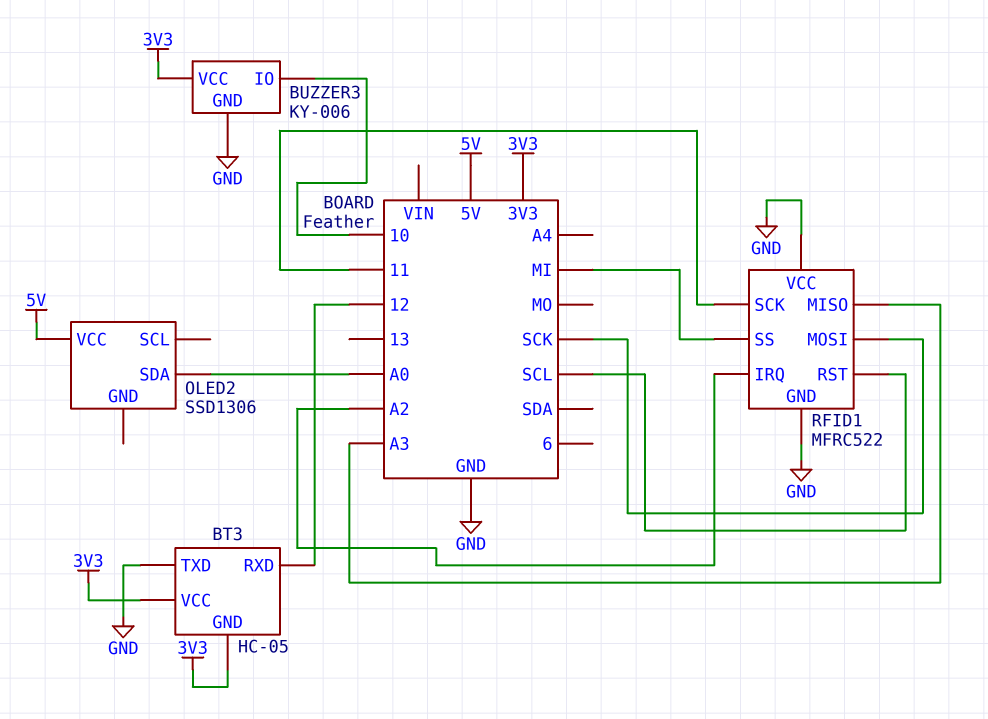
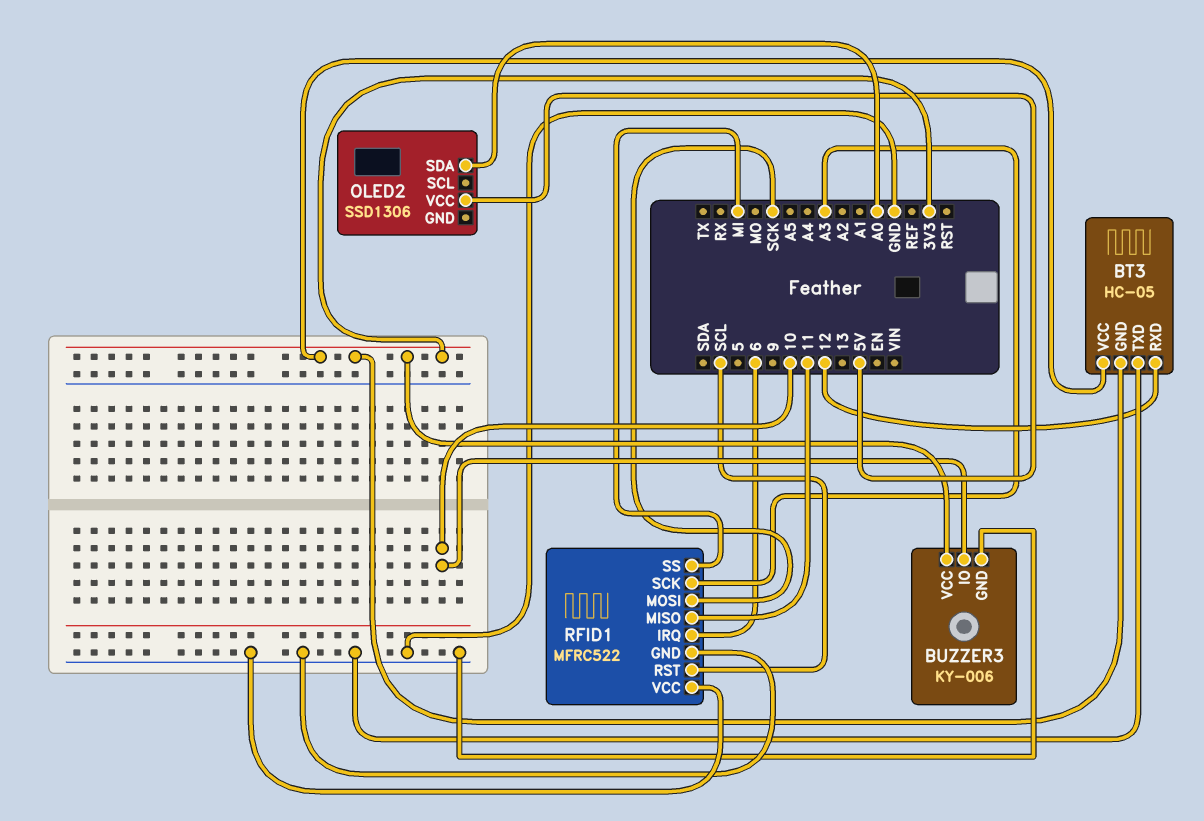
RFID1 pin IRQ: A2 -> 6
RFID1 pin MISO: A3 -> 11
RFID1 pin SCK: 11 -> A3

